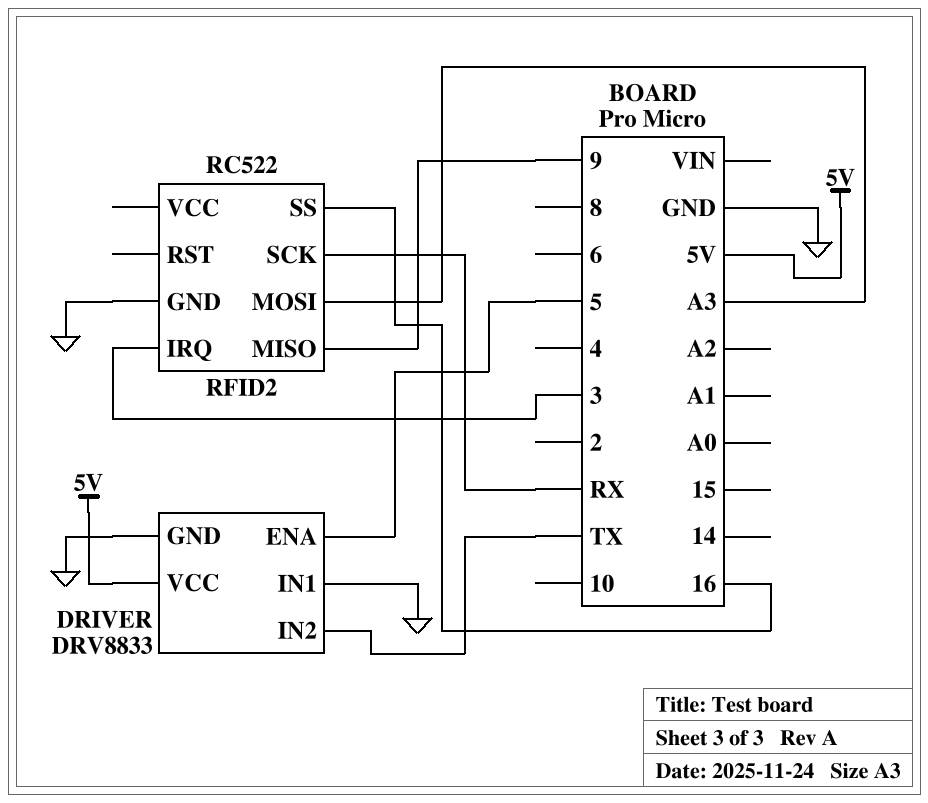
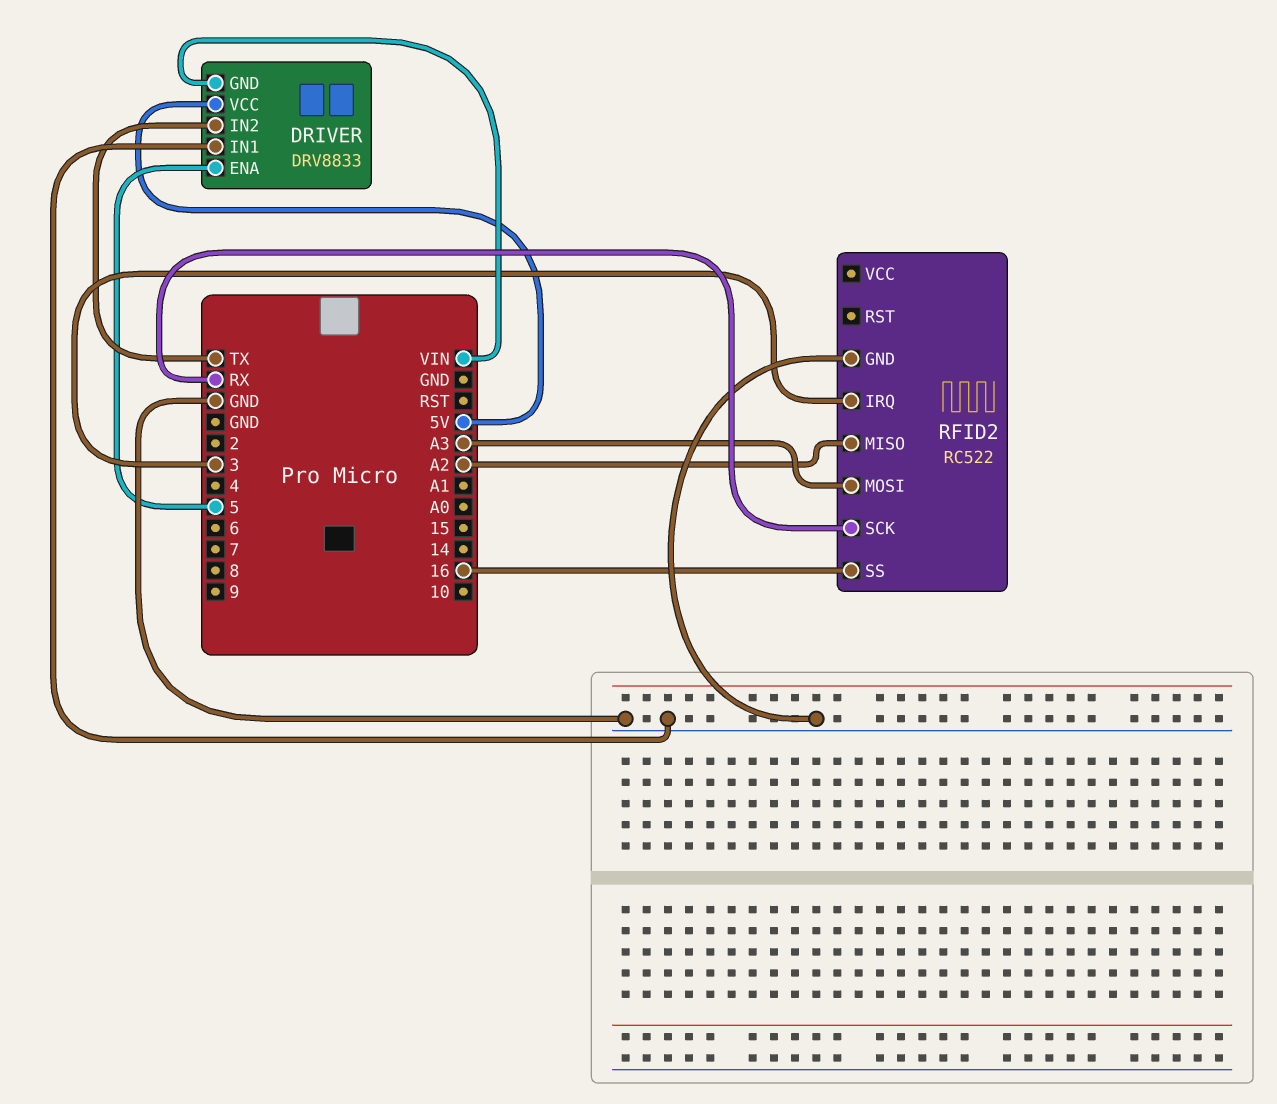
DRIVER pin GND: GND -> VIN
RFID2 pin MISO: 9 -> A2

